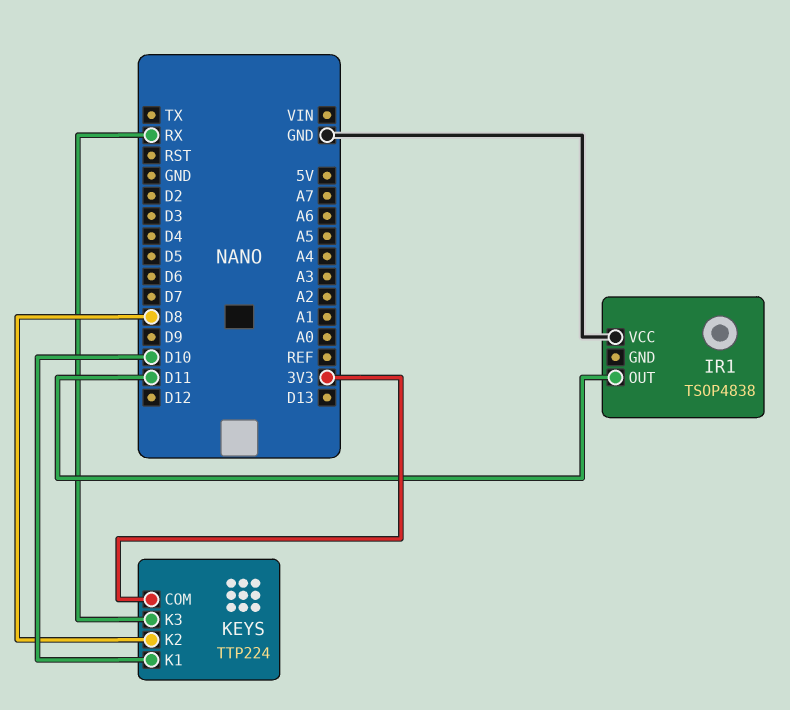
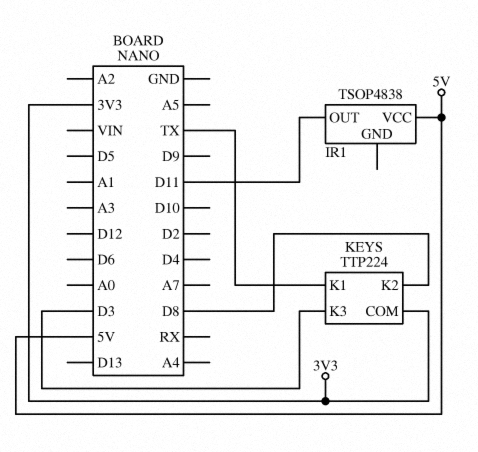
IR1 pin VCC: GND -> 5V
KEYS pin K1: D10 -> TX
KEYS pin K3: RX -> D3

